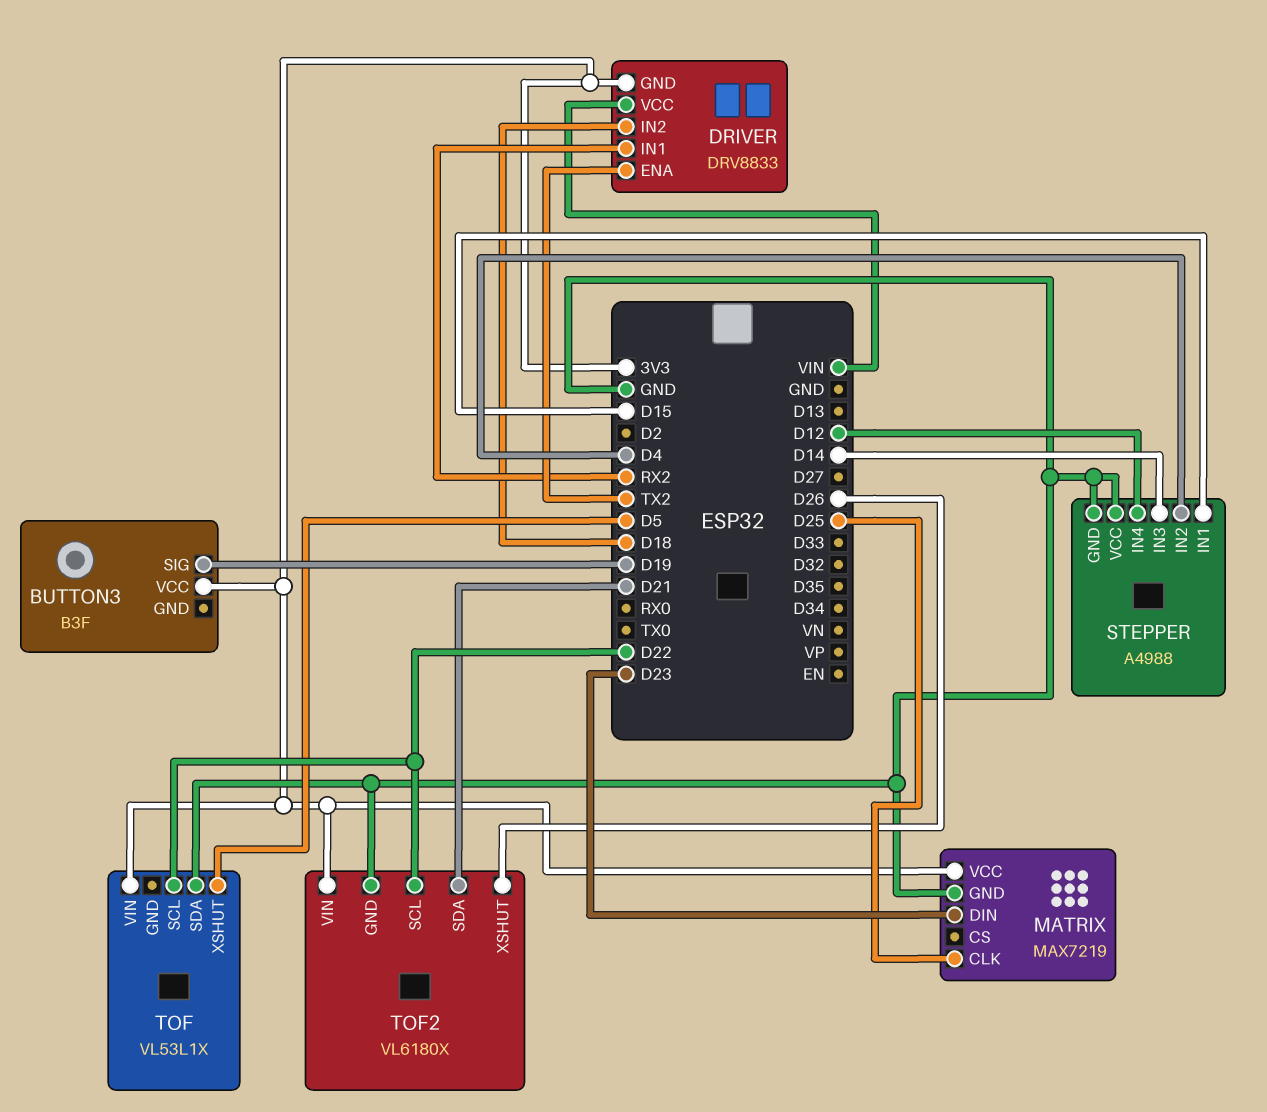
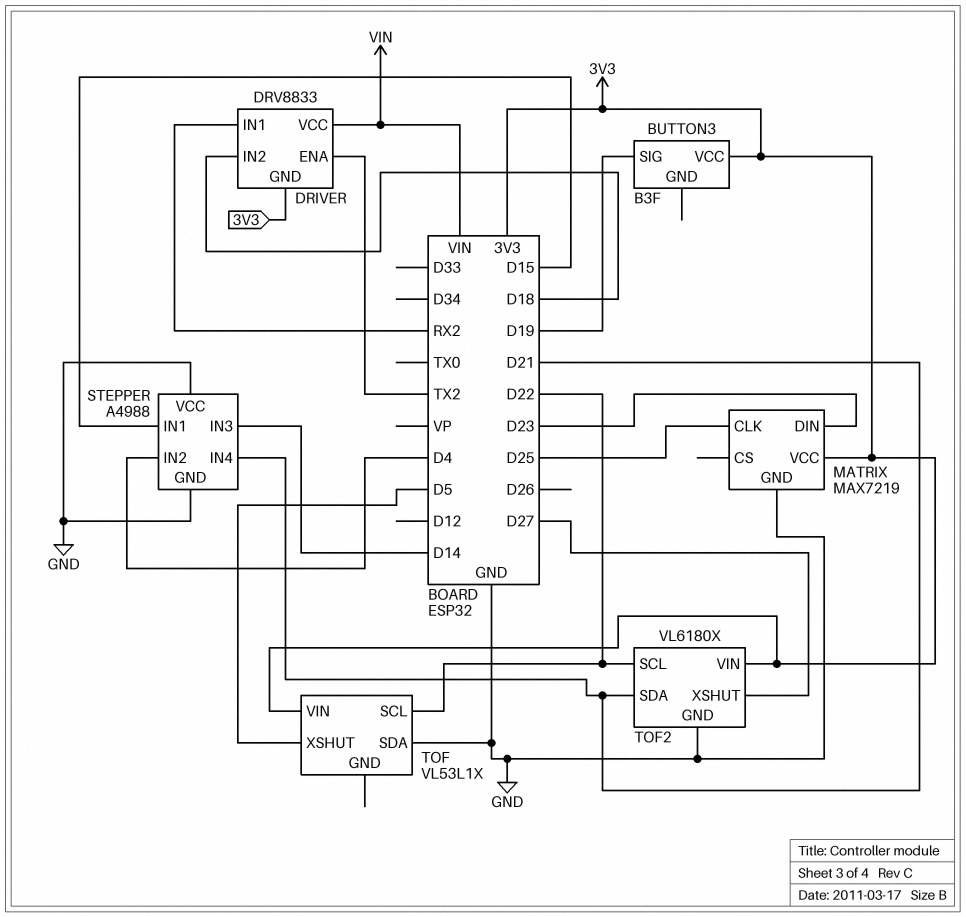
STEPPER pin IN4: D12 -> D21
TOF2 pin XSHUT: D26 -> D27

